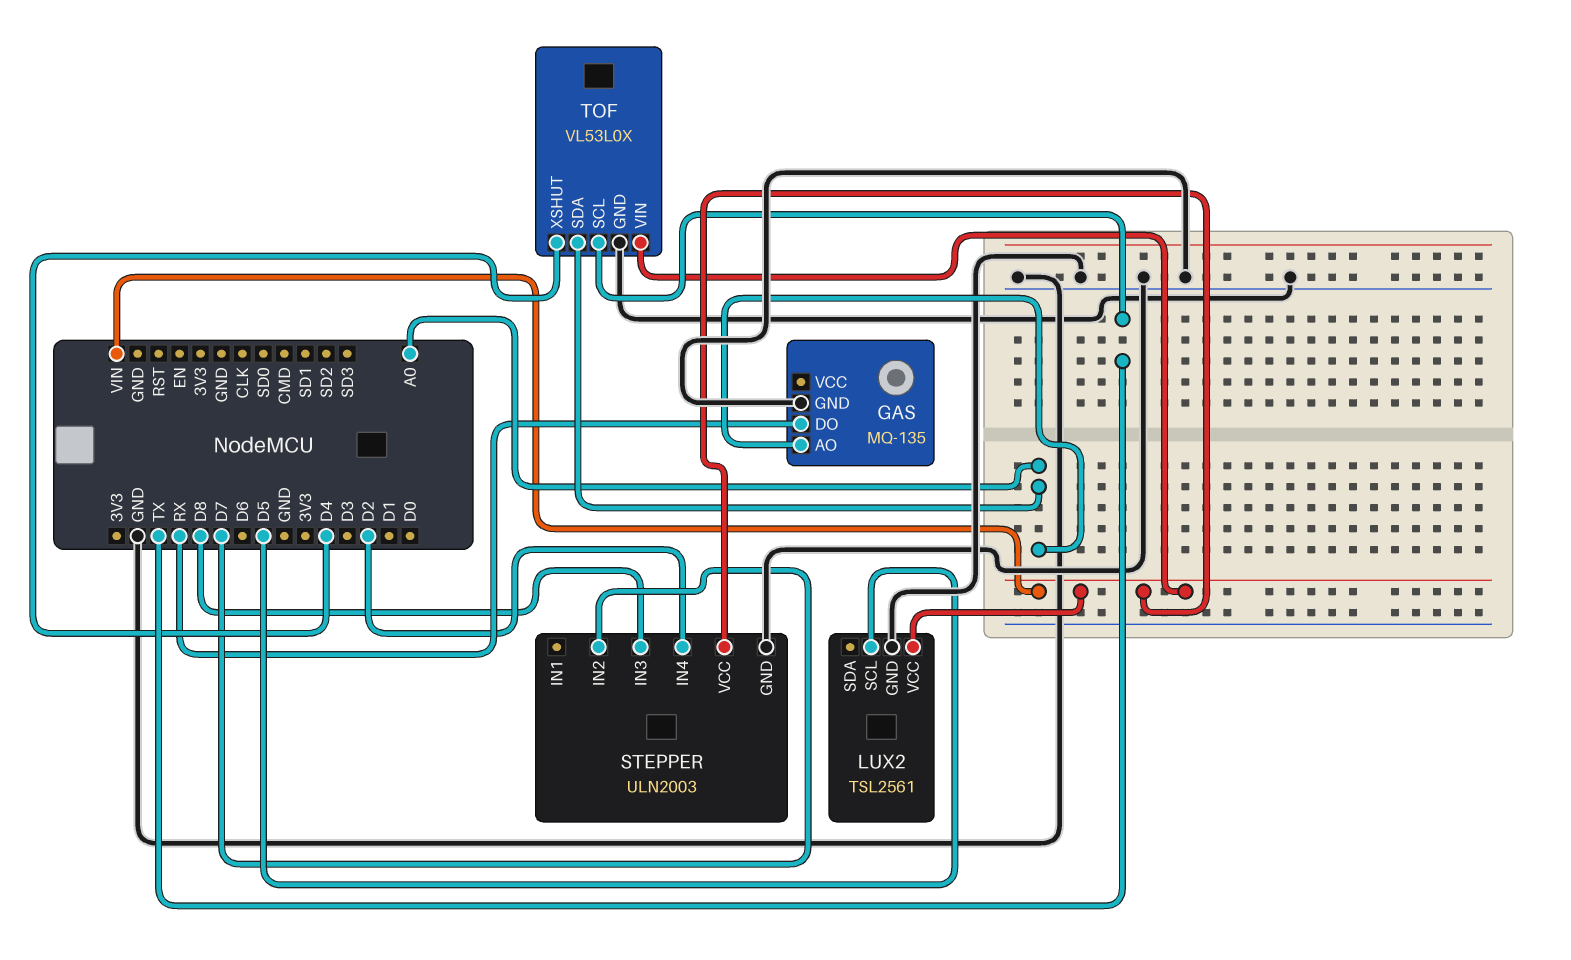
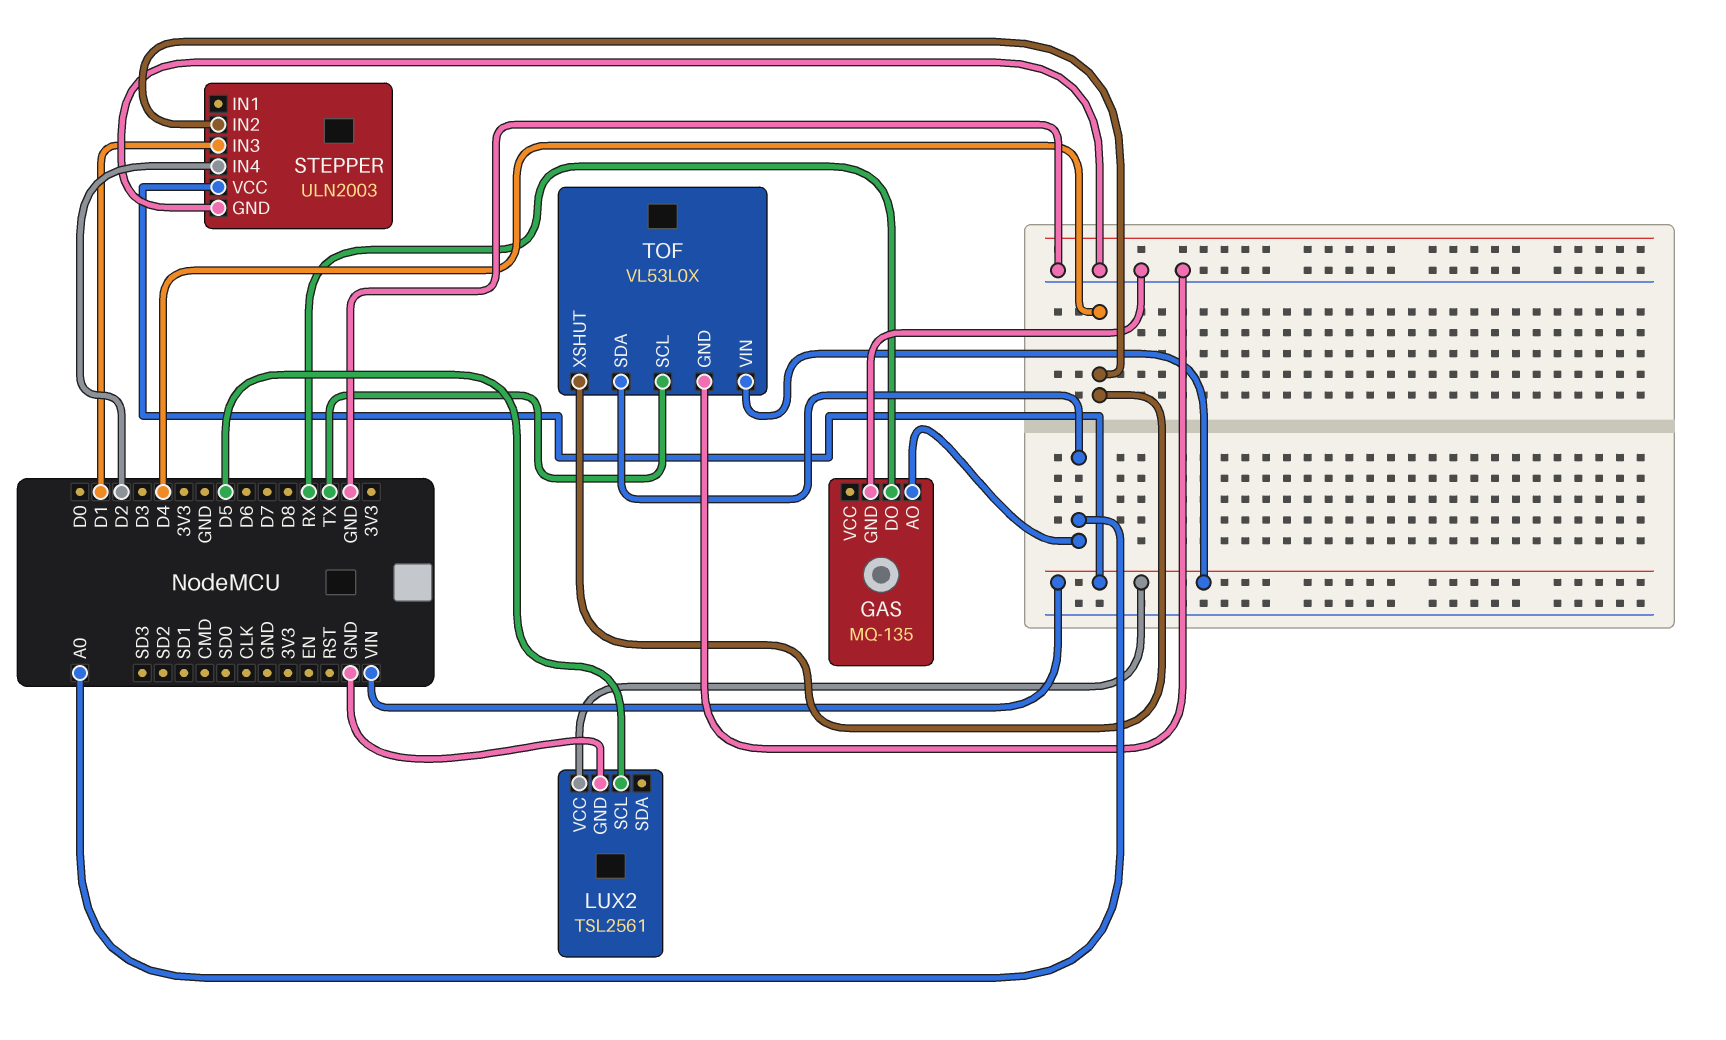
STEPPER pin IN2: D7 -> D4
STEPPER pin IN3: D8 -> D1

